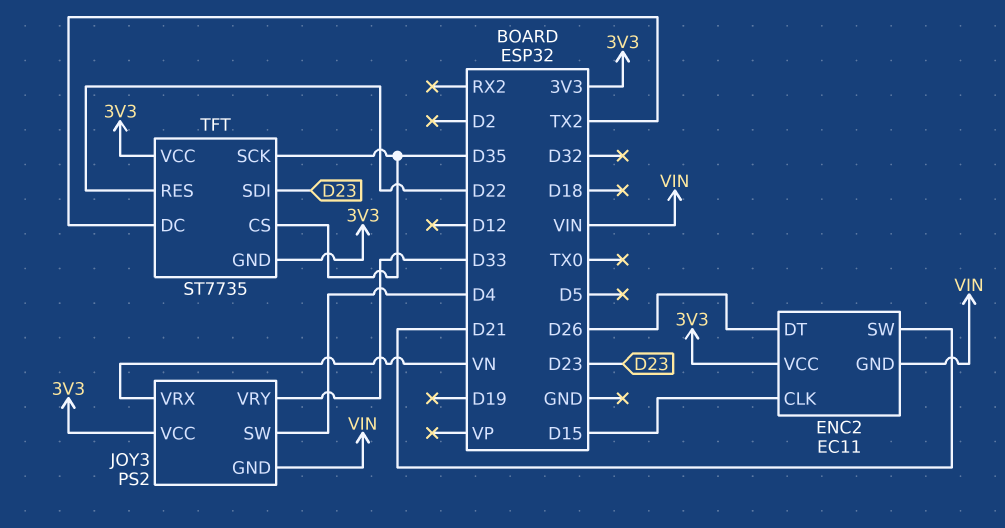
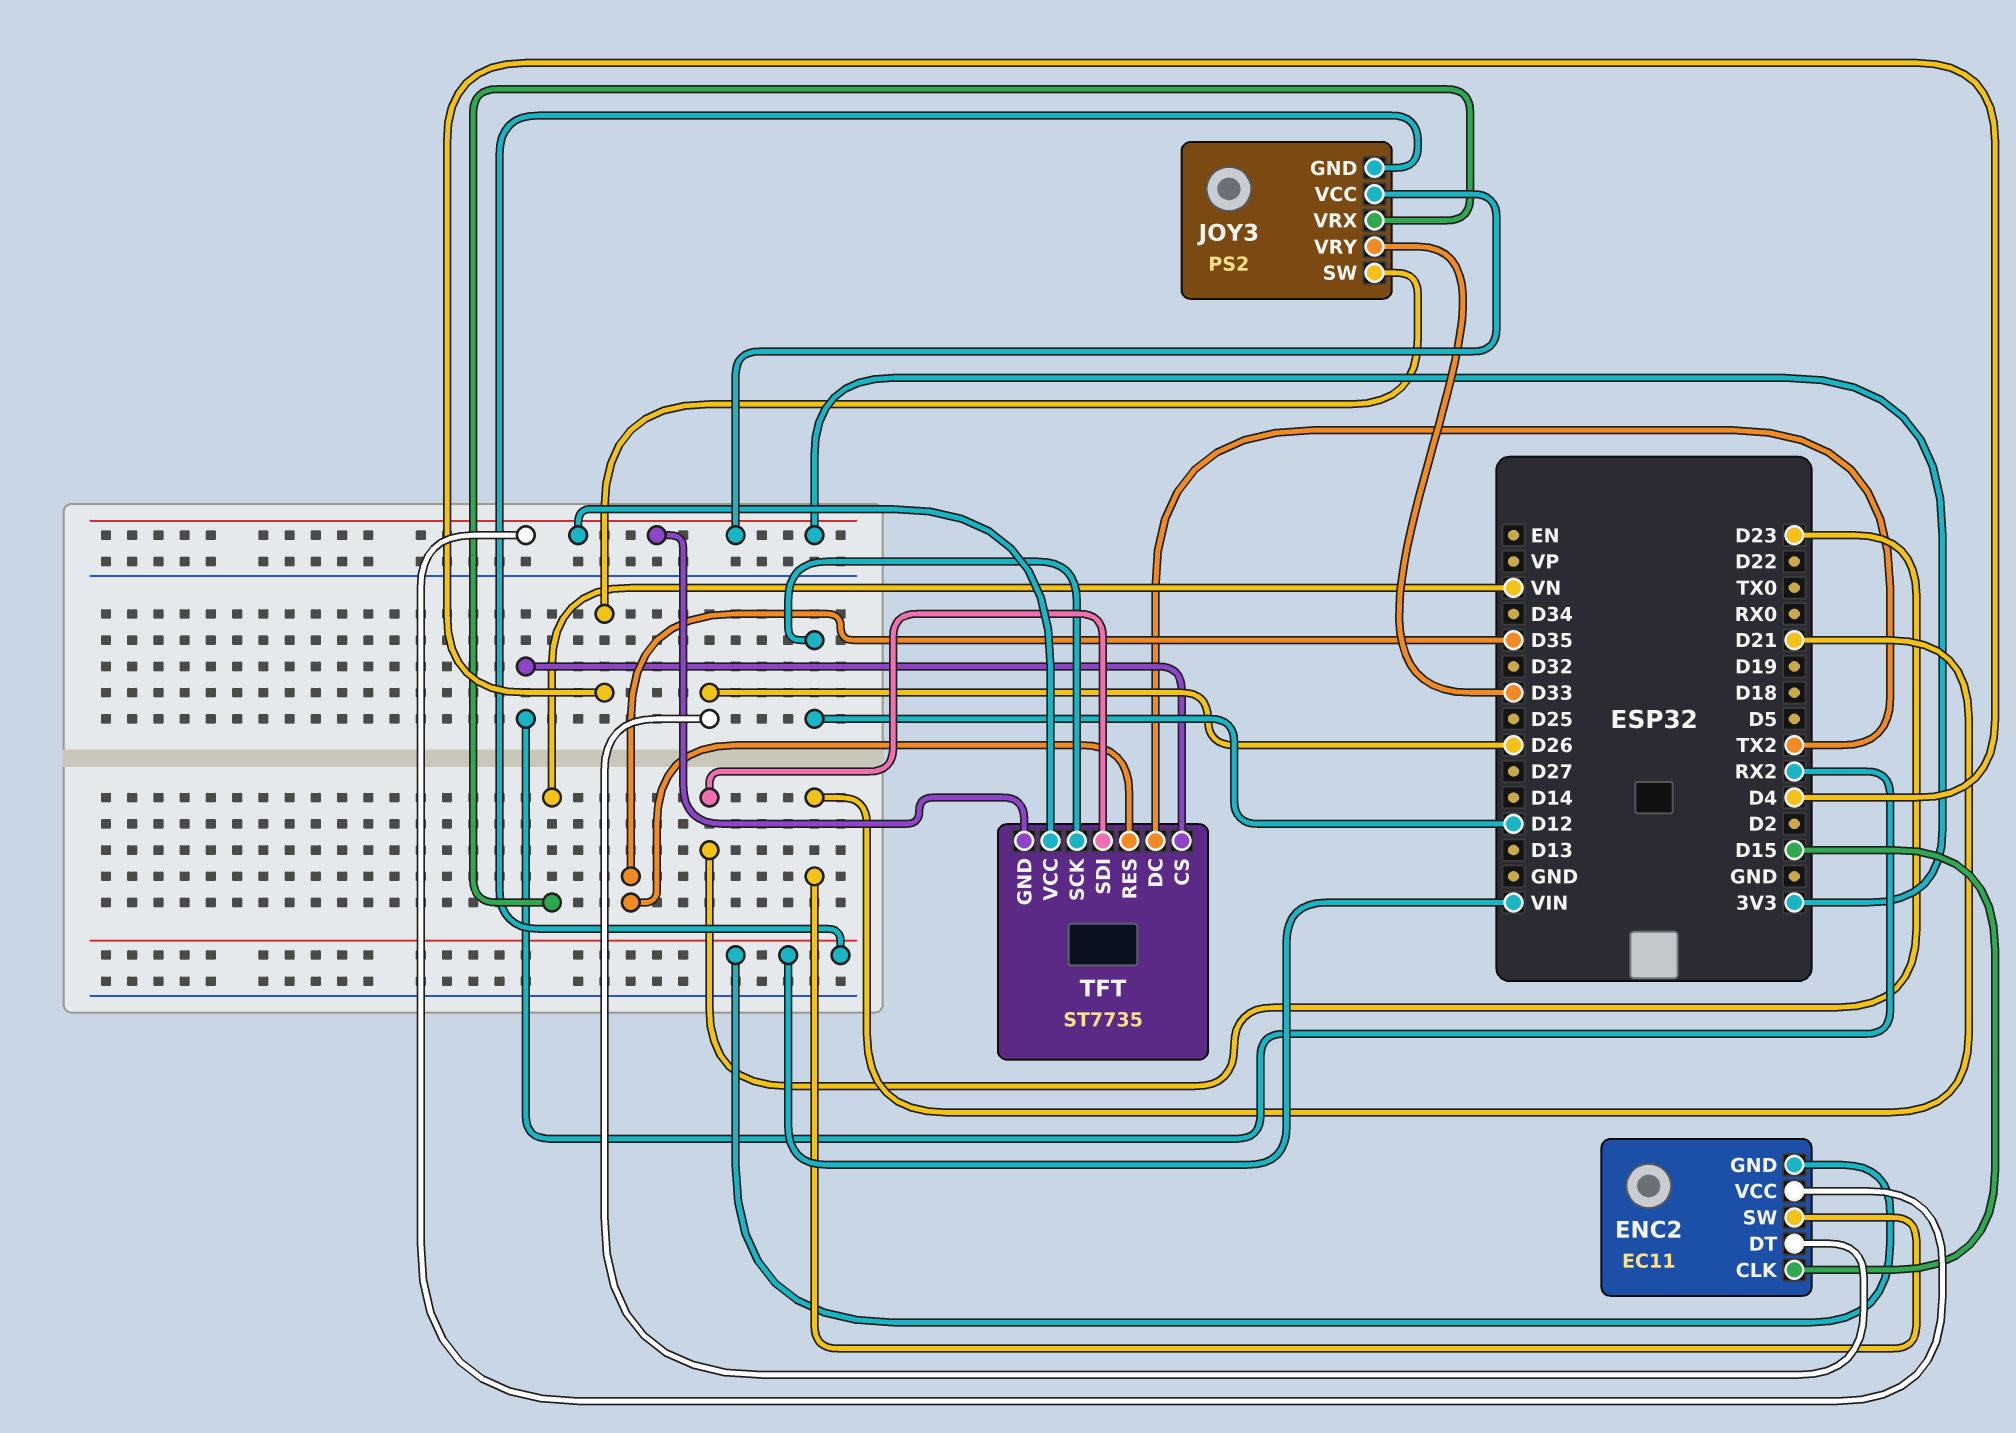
TFT pin CS: D35 -> RX2
TFT pin RES: D22 -> D35
TFT pin SCK: D35 -> D12

